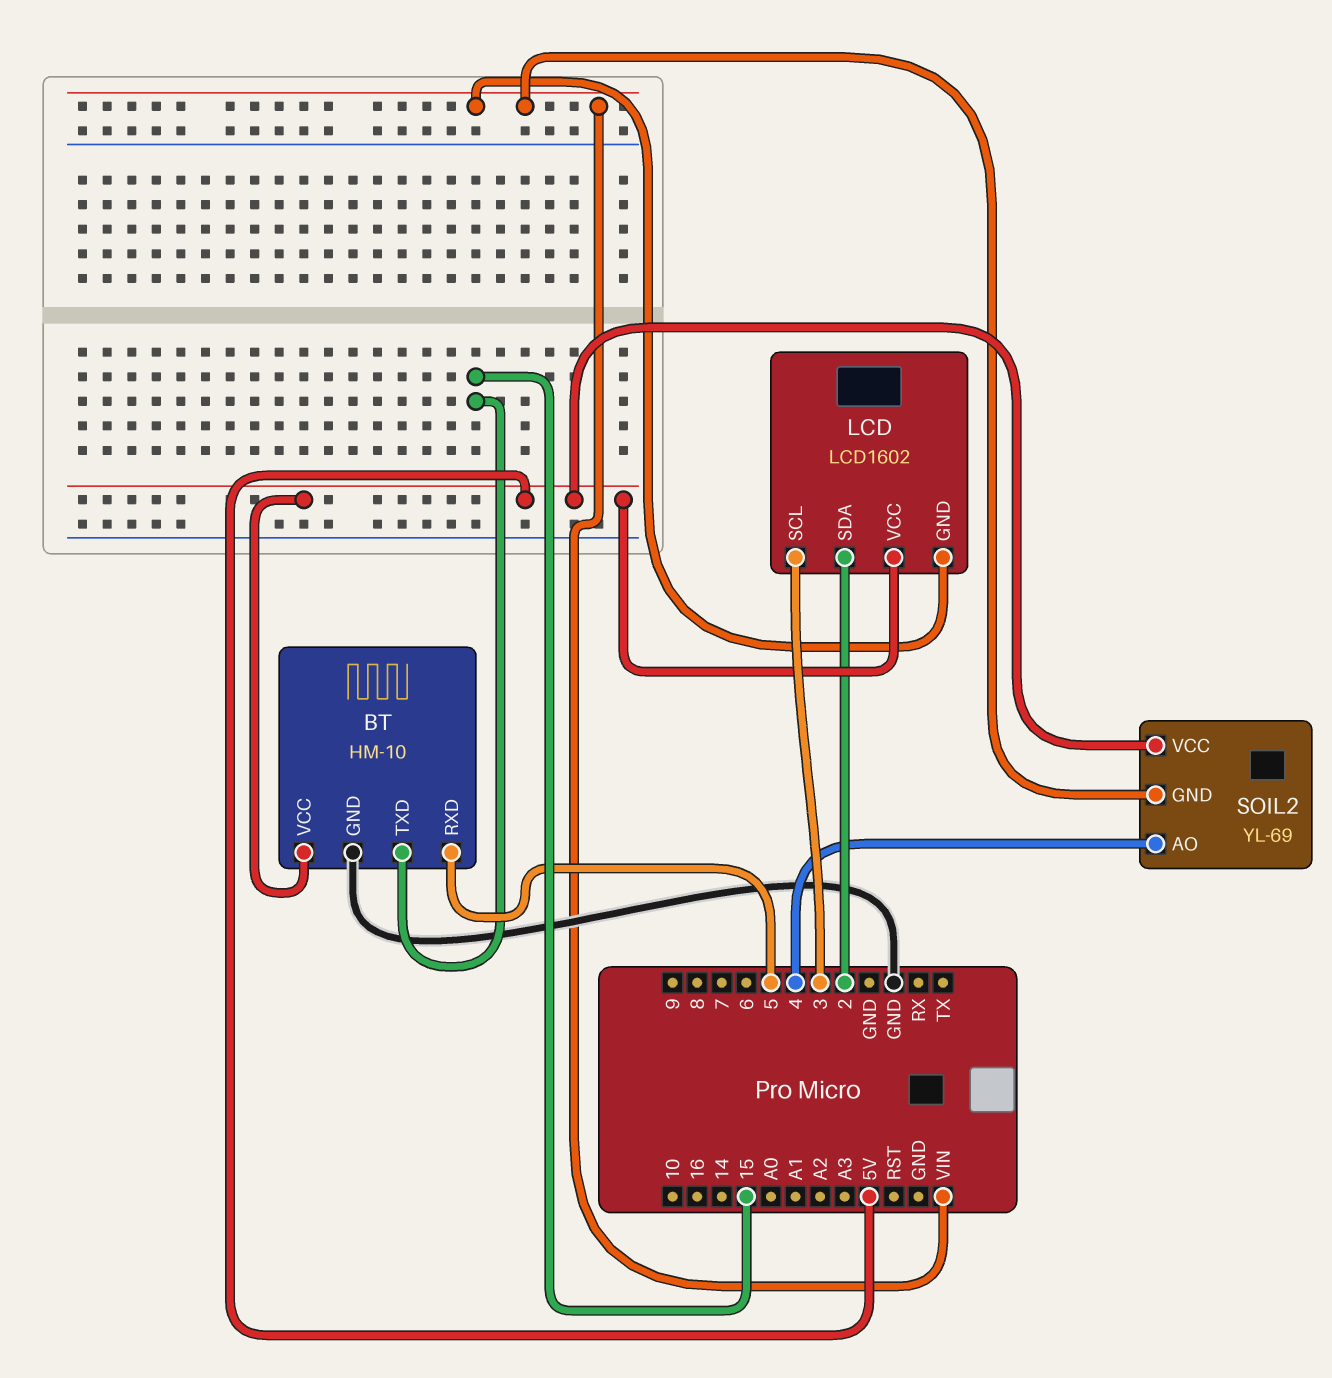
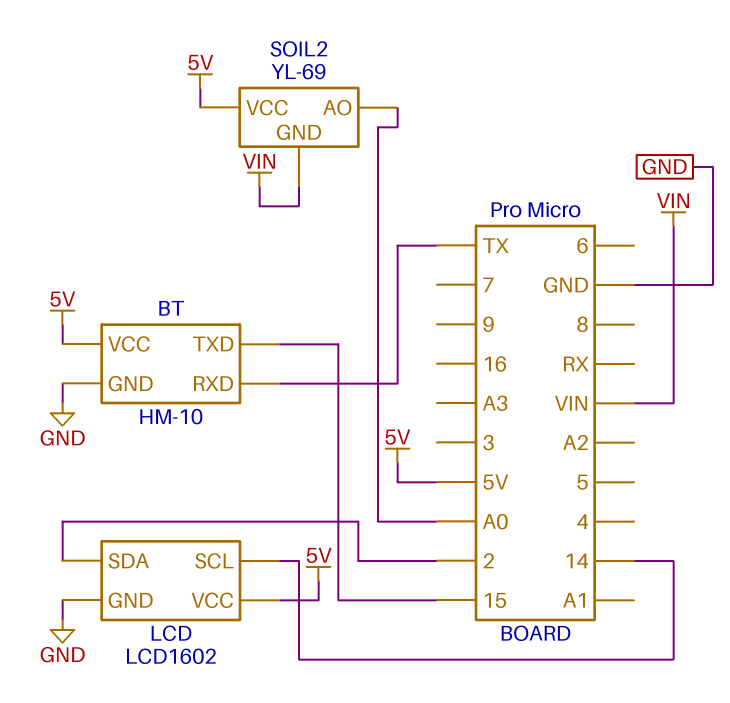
BT pin RXD: 5 -> TX
LCD pin GND: VIN -> GND
LCD pin SCL: 3 -> 14
SOIL2 pin AO: 4 -> A0

